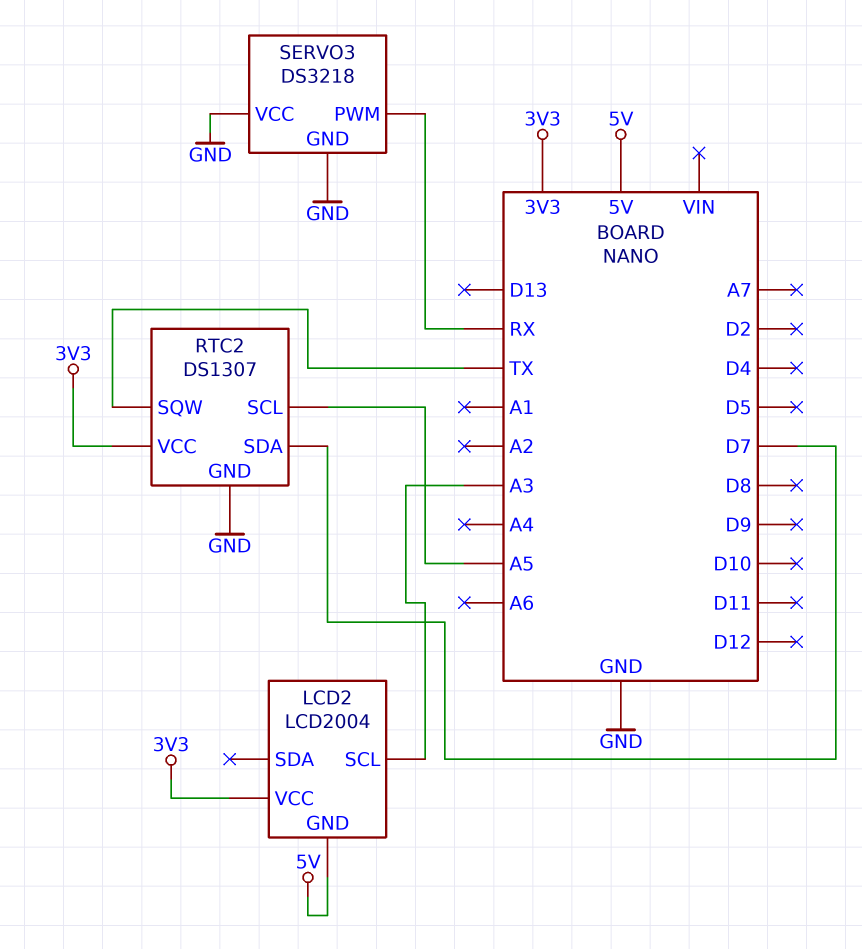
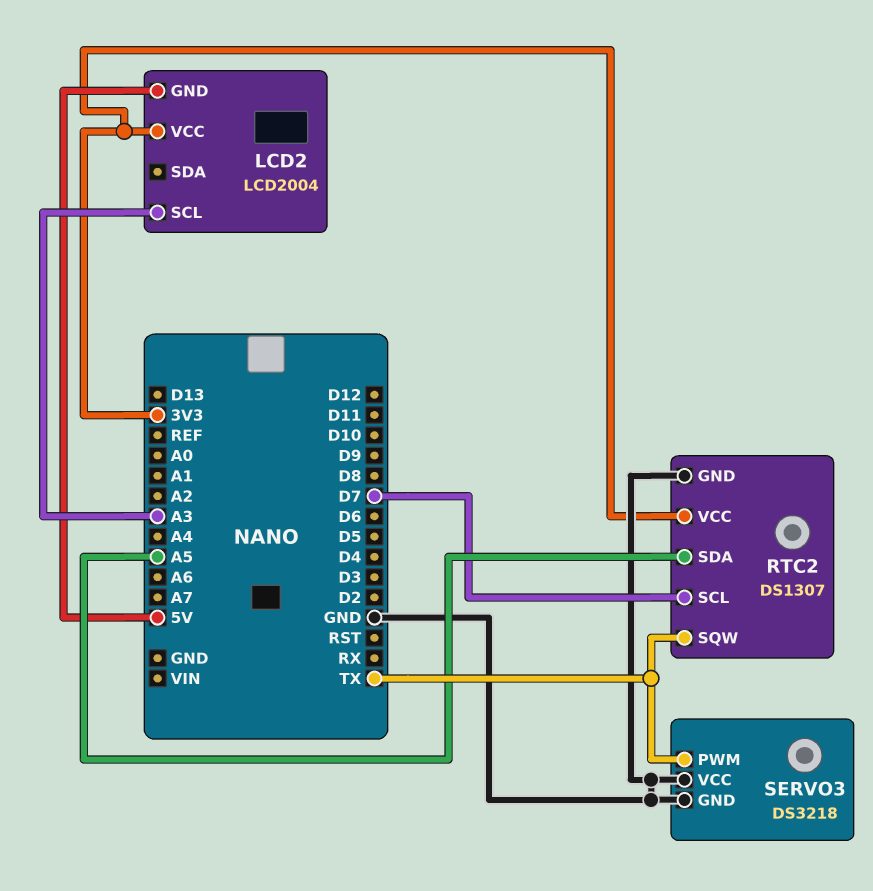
RTC2 pin SCL: A5 -> D7
RTC2 pin SDA: D7 -> A5
SERVO3 pin PWM: RX -> TX

